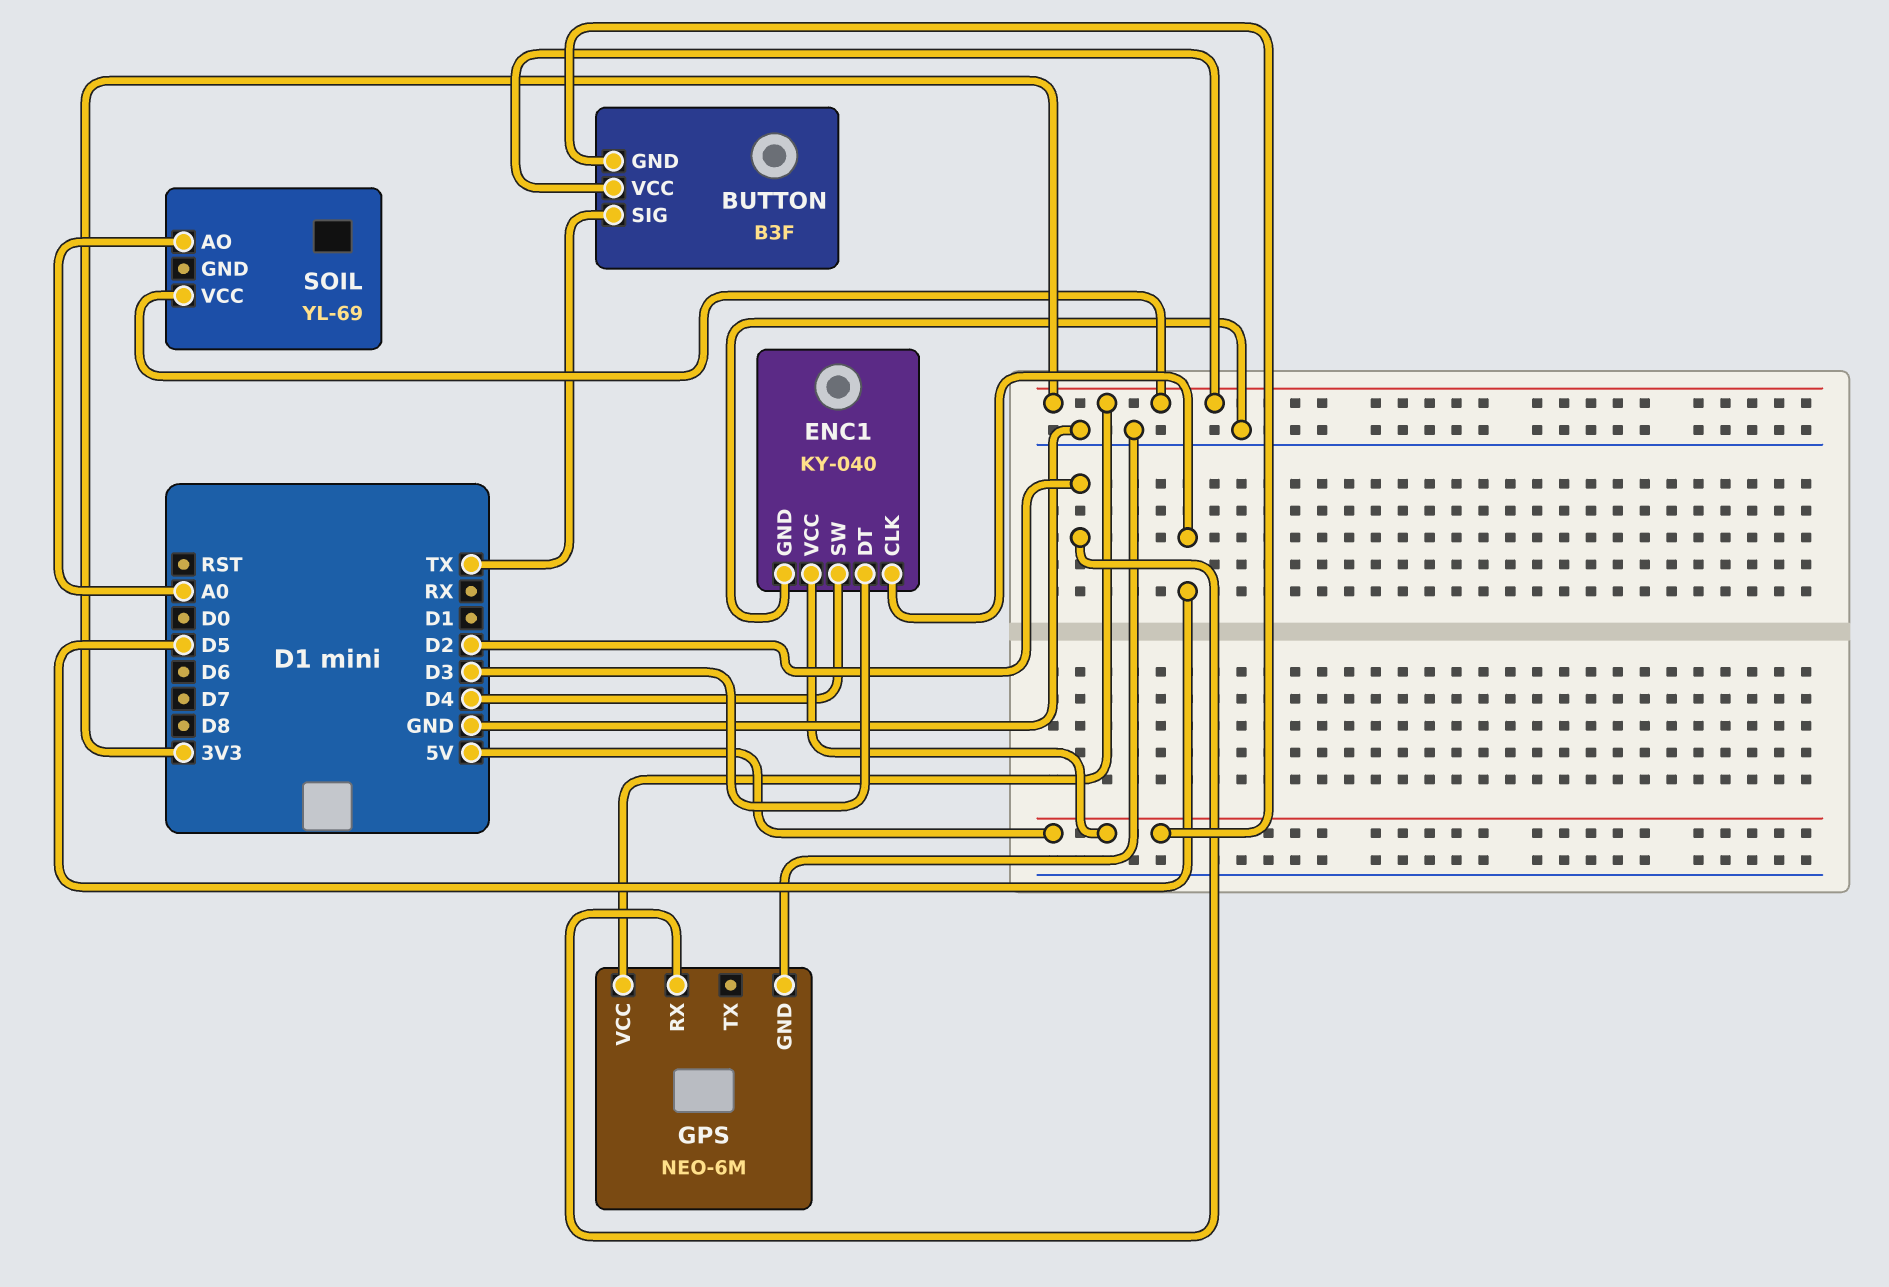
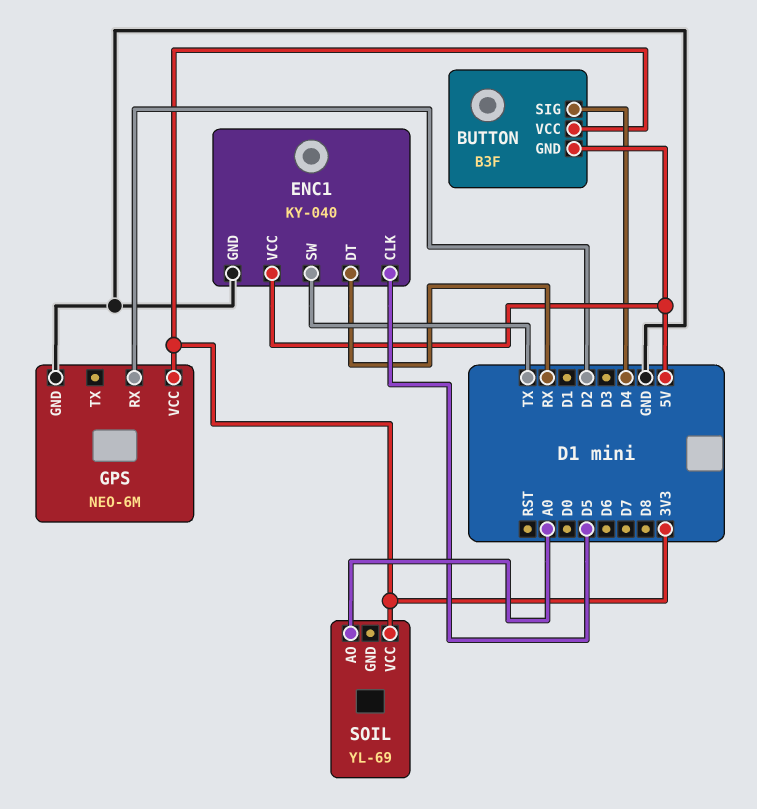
BUTTON pin SIG: TX -> D4
ENC1 pin DT: D3 -> RX
ENC1 pin SW: D4 -> TX

